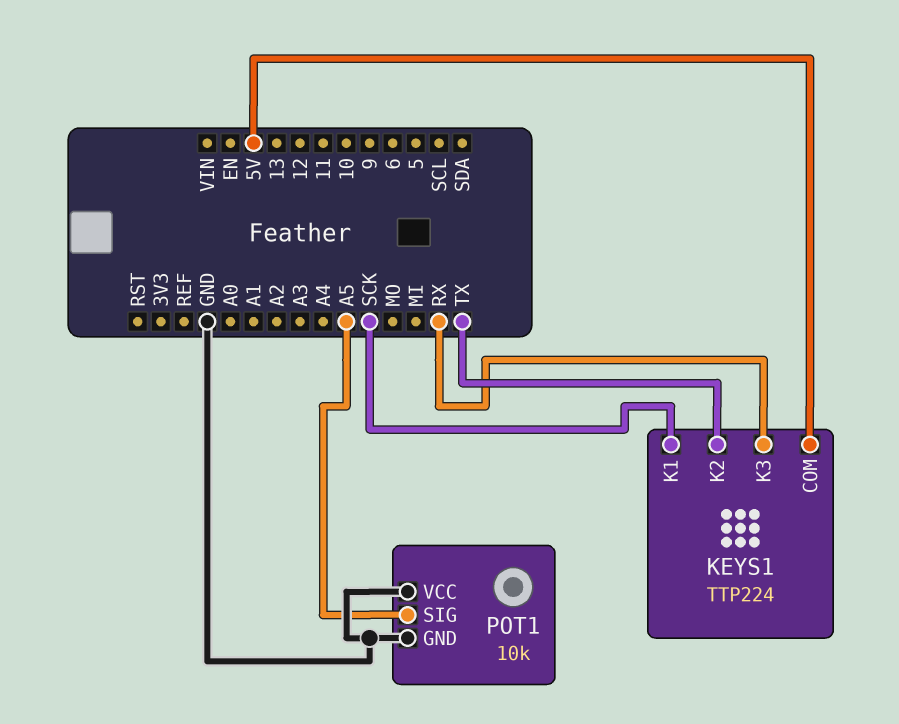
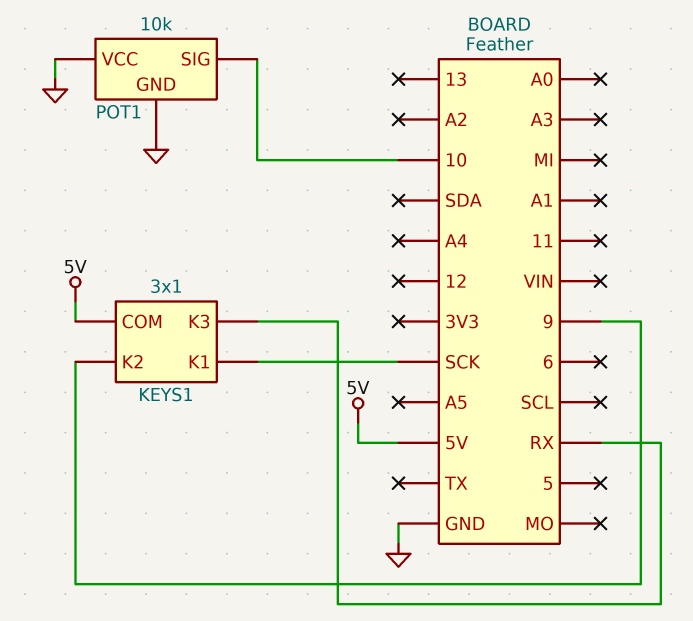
KEYS1: TTP224 -> 3x1
KEYS1 pin K2: TX -> 9
POT1 pin SIG: A5 -> 10

